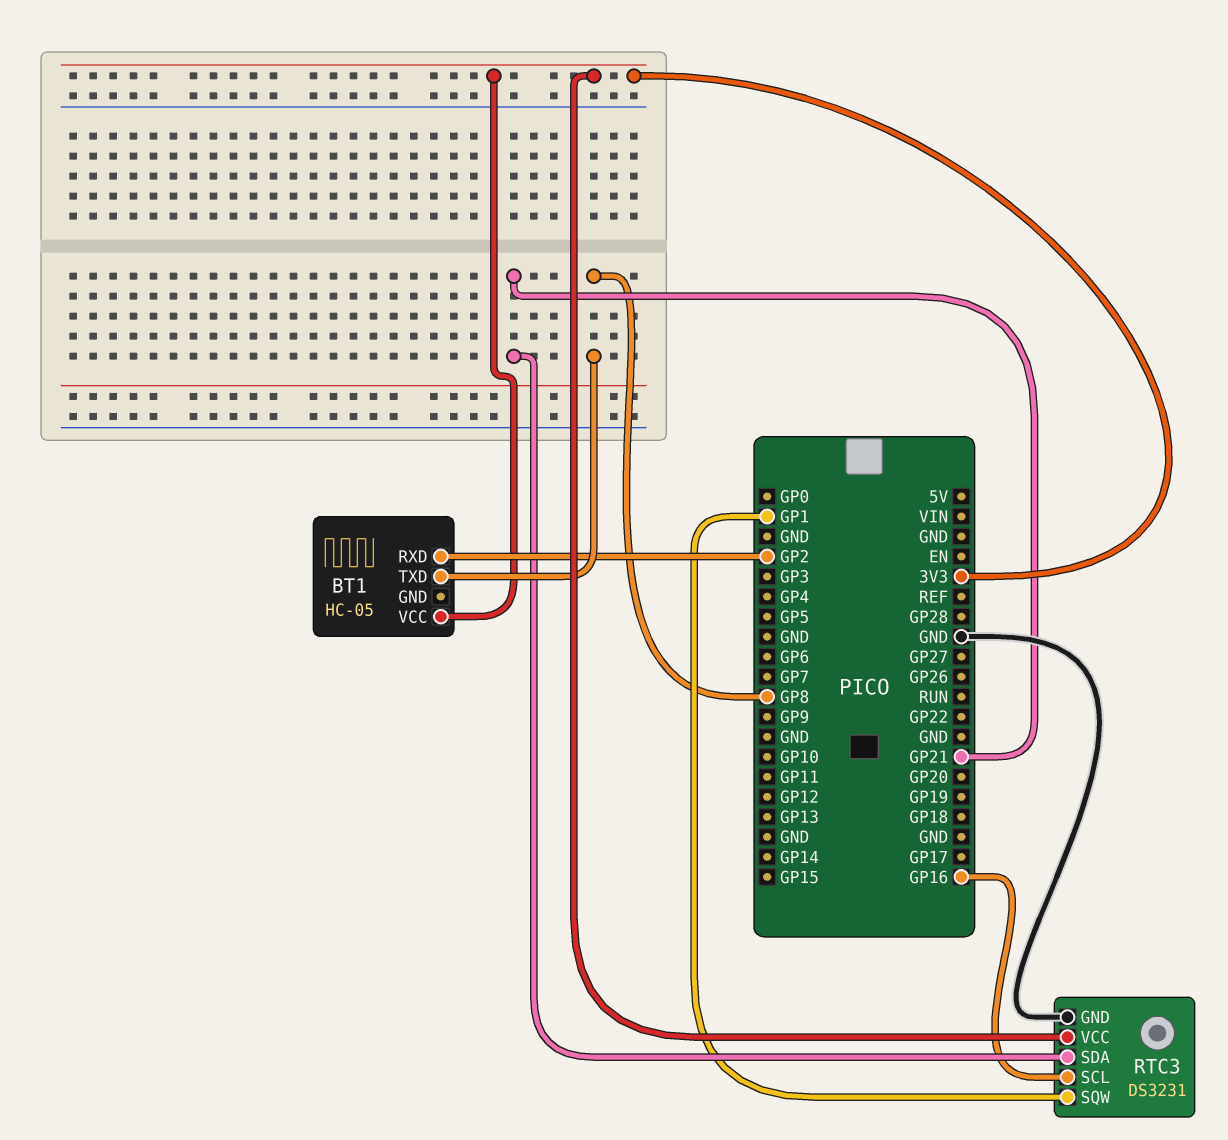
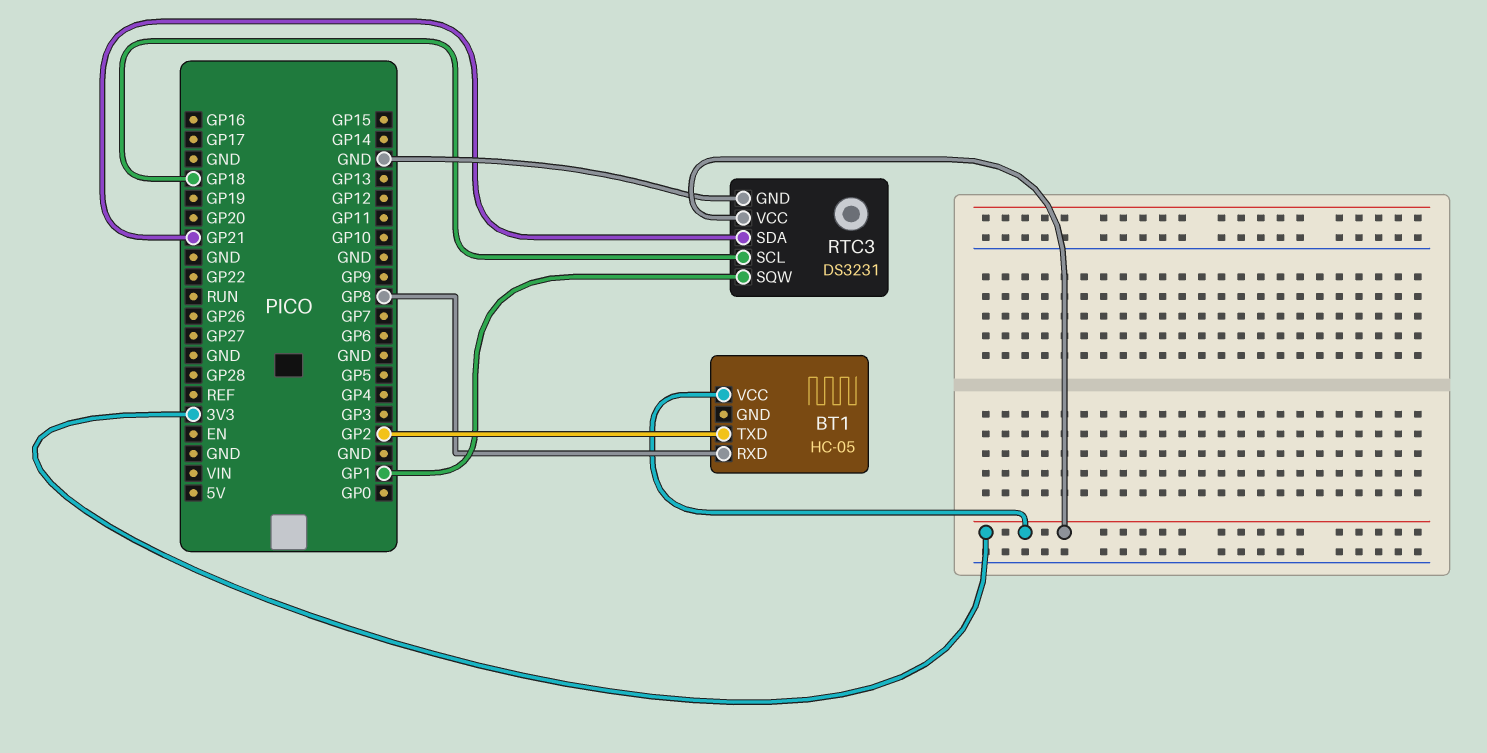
BT1 pin RXD: GP2 -> GP8
BT1 pin TXD: GP8 -> GP2
RTC3 pin SCL: GP16 -> GP18

